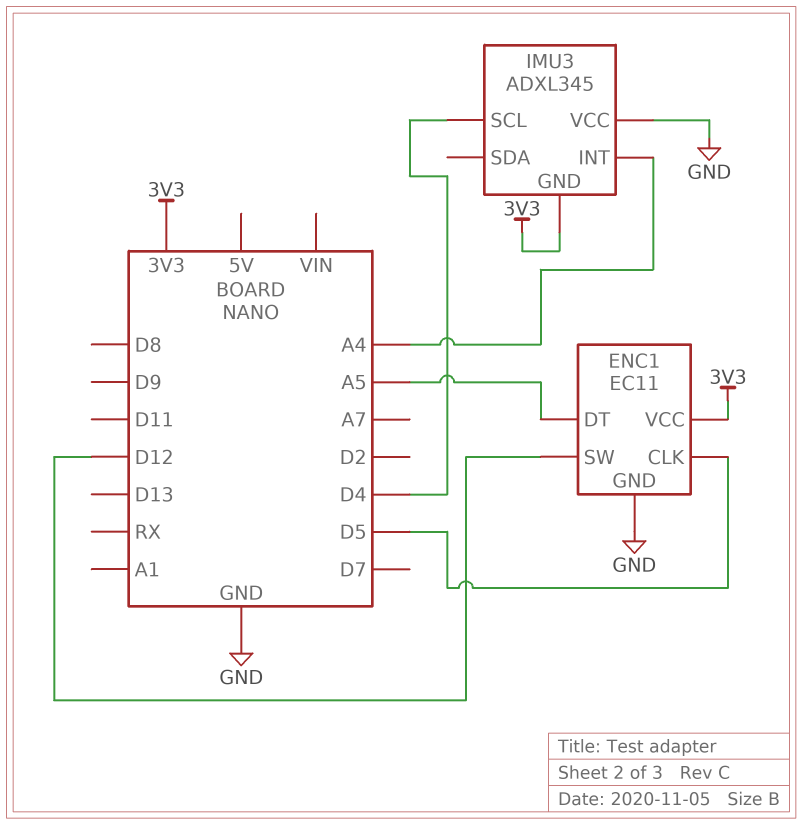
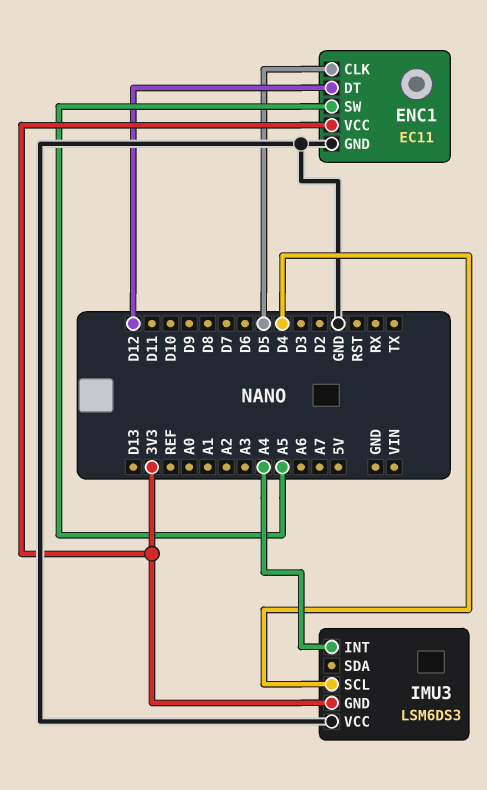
ENC1 pin DT: A5 -> D12
ENC1 pin SW: D12 -> A5
IMU3: ADXL345 -> LSM6DS3

